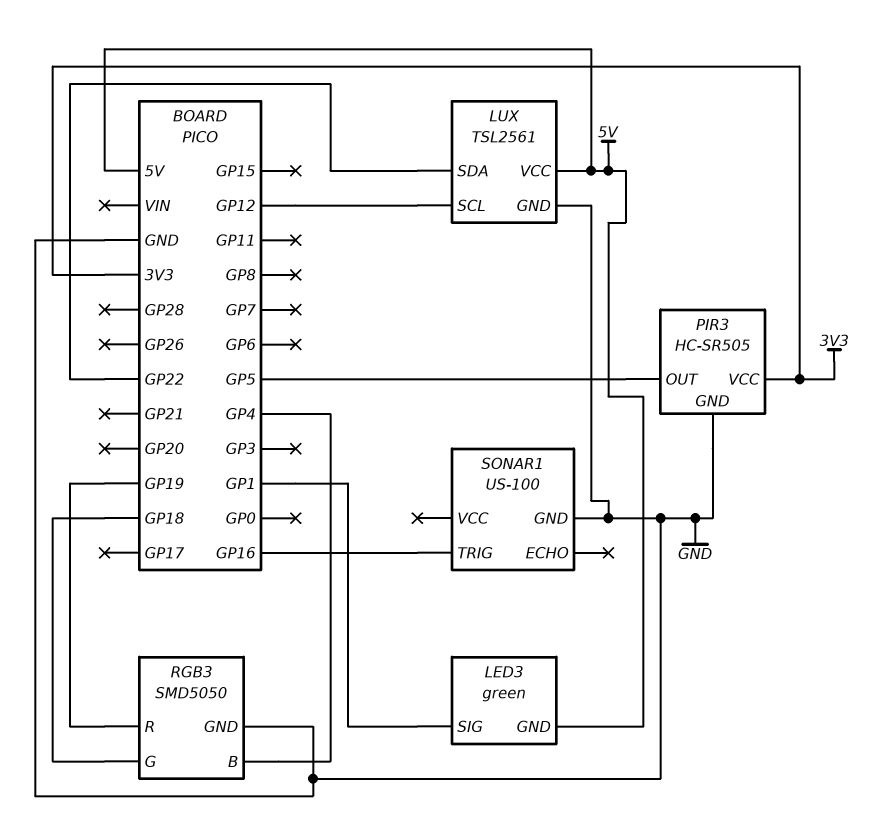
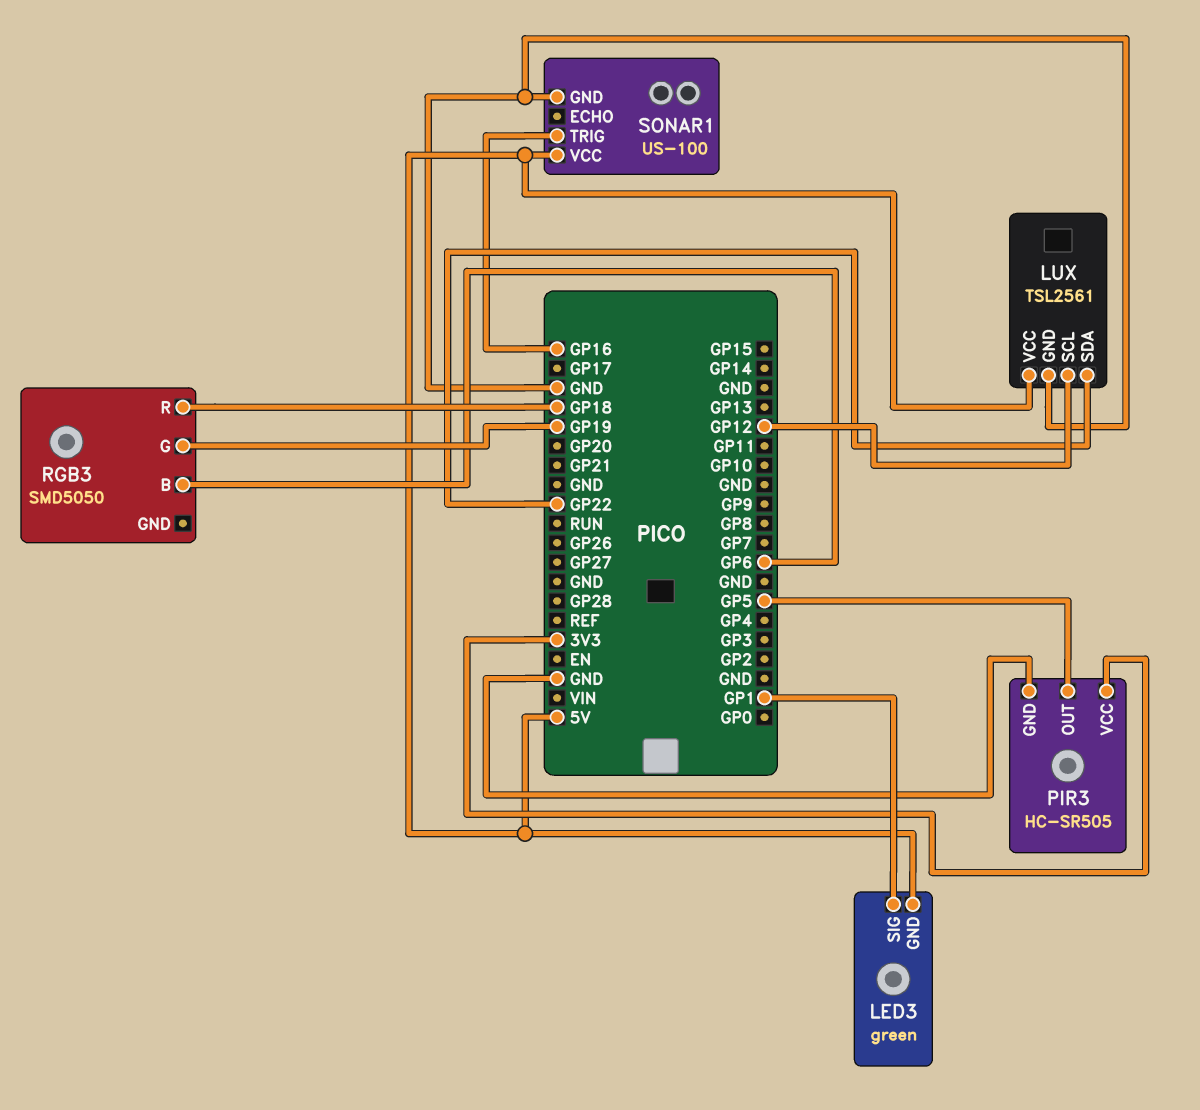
RGB3 pin B: GP4 -> GP6
RGB3 pin G: GP18 -> GP19
RGB3 pin GND: GND -> none
RGB3 pin R: GP19 -> GP18
SONAR1 pin VCC: none -> 5V

